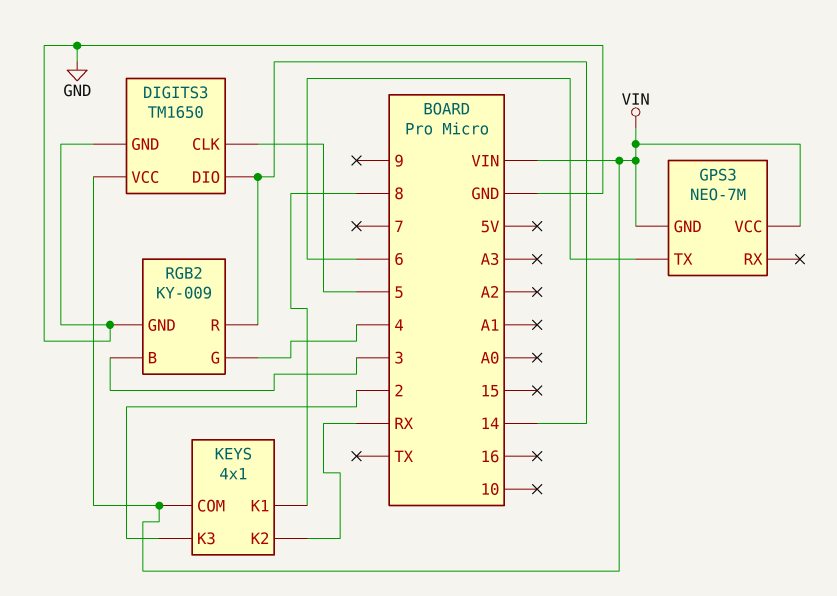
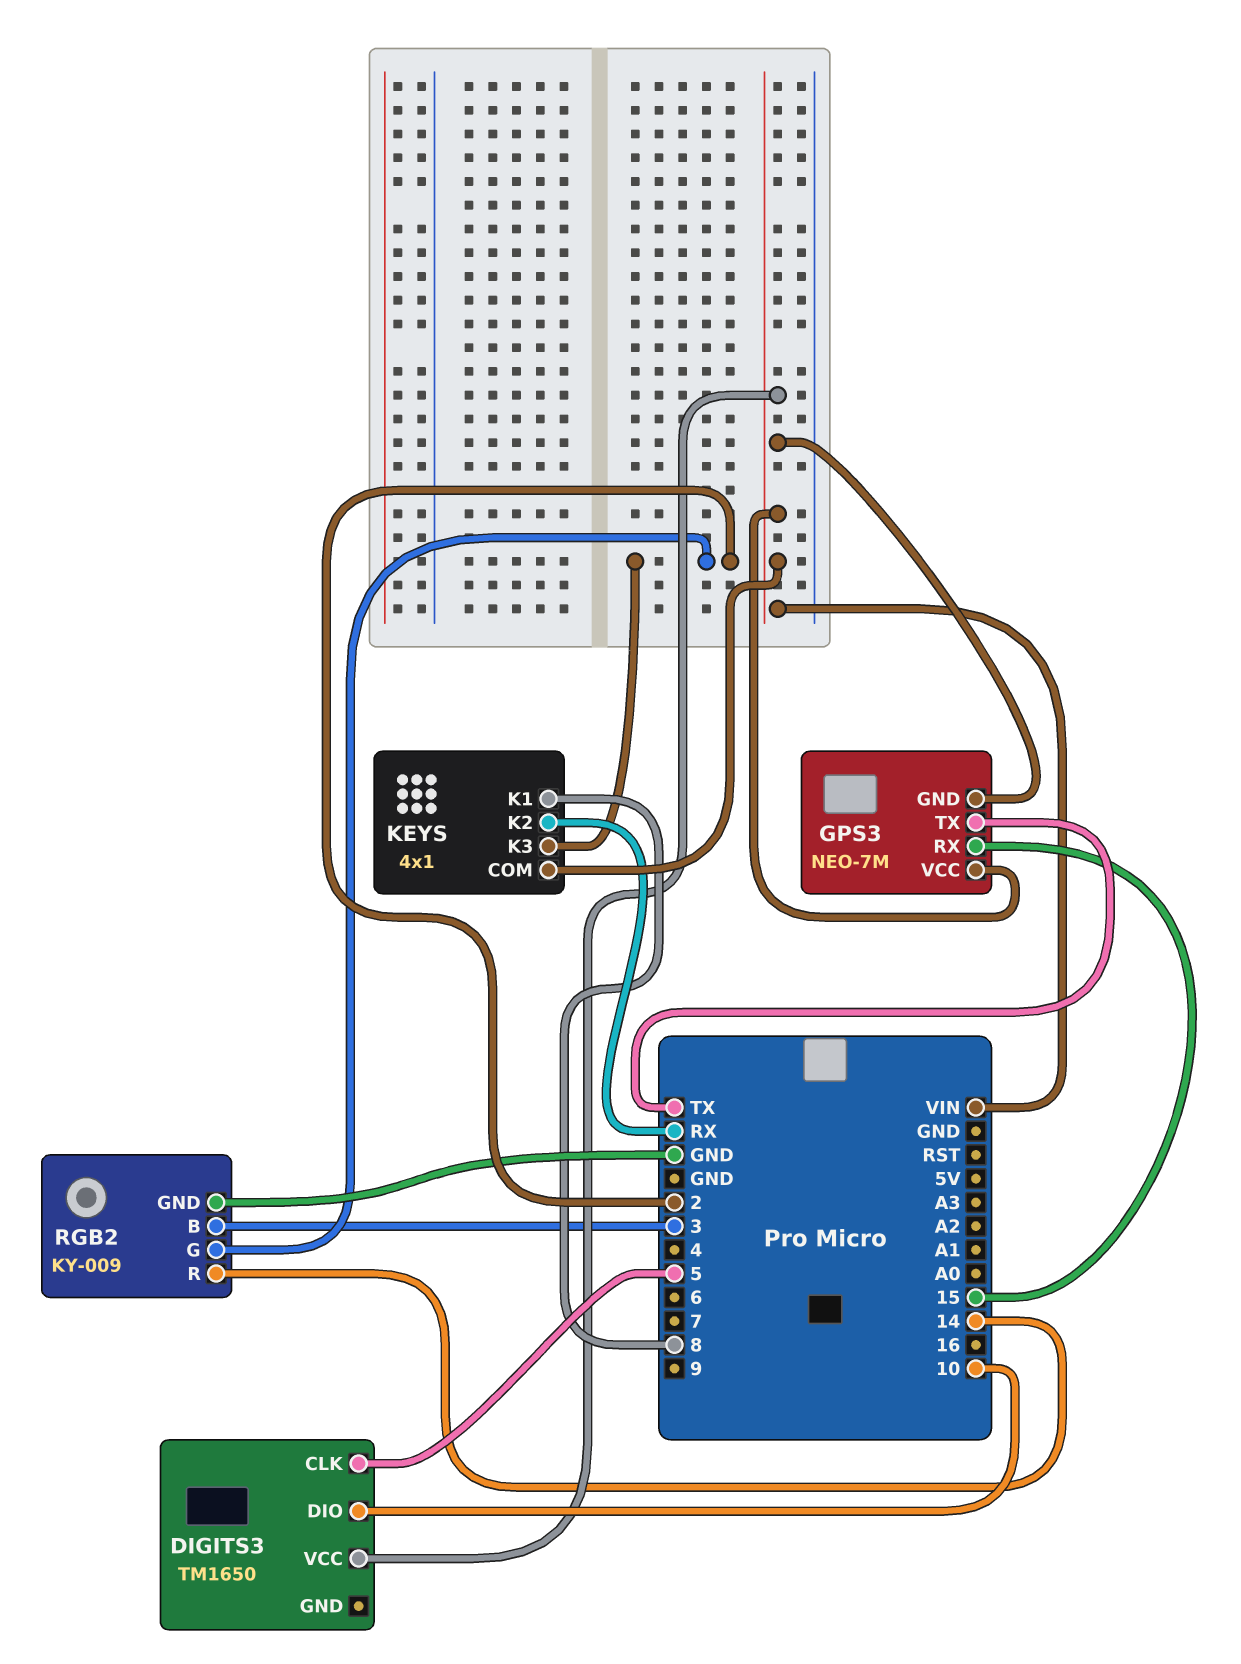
DIGITS3 pin DIO: 14 -> 10
DIGITS3 pin GND: GND -> none
GPS3 pin RX: none -> 15
GPS3 pin TX: 6 -> TX
RGB2 pin G: 4 -> 2

